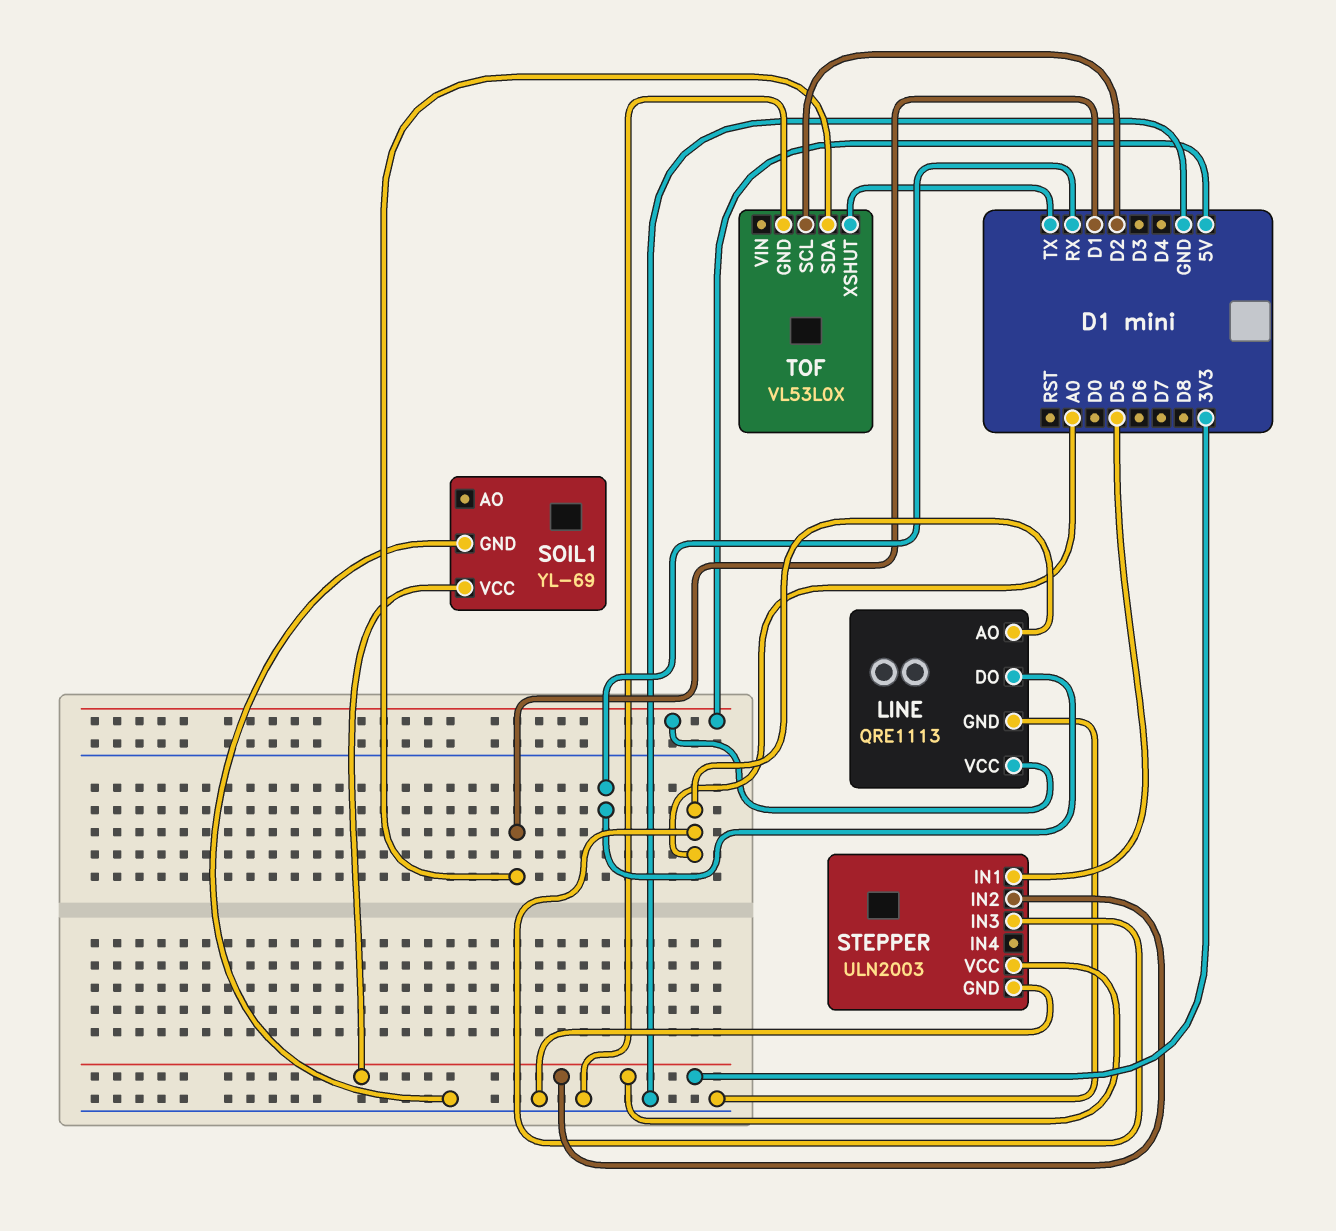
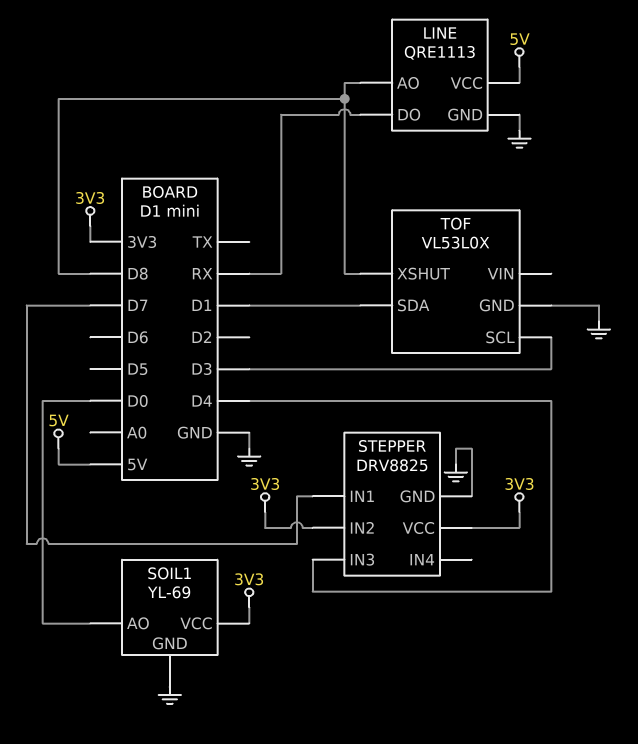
LINE pin AO: A0 -> D8
SOIL1 pin AO: none -> D0
STEPPER: ULN2003 -> DRV8825
STEPPER pin IN1: D5 -> D7
STEPPER pin IN3: A0 -> D4
TOF pin SCL: D2 -> D3
TOF pin XSHUT: TX -> D8

